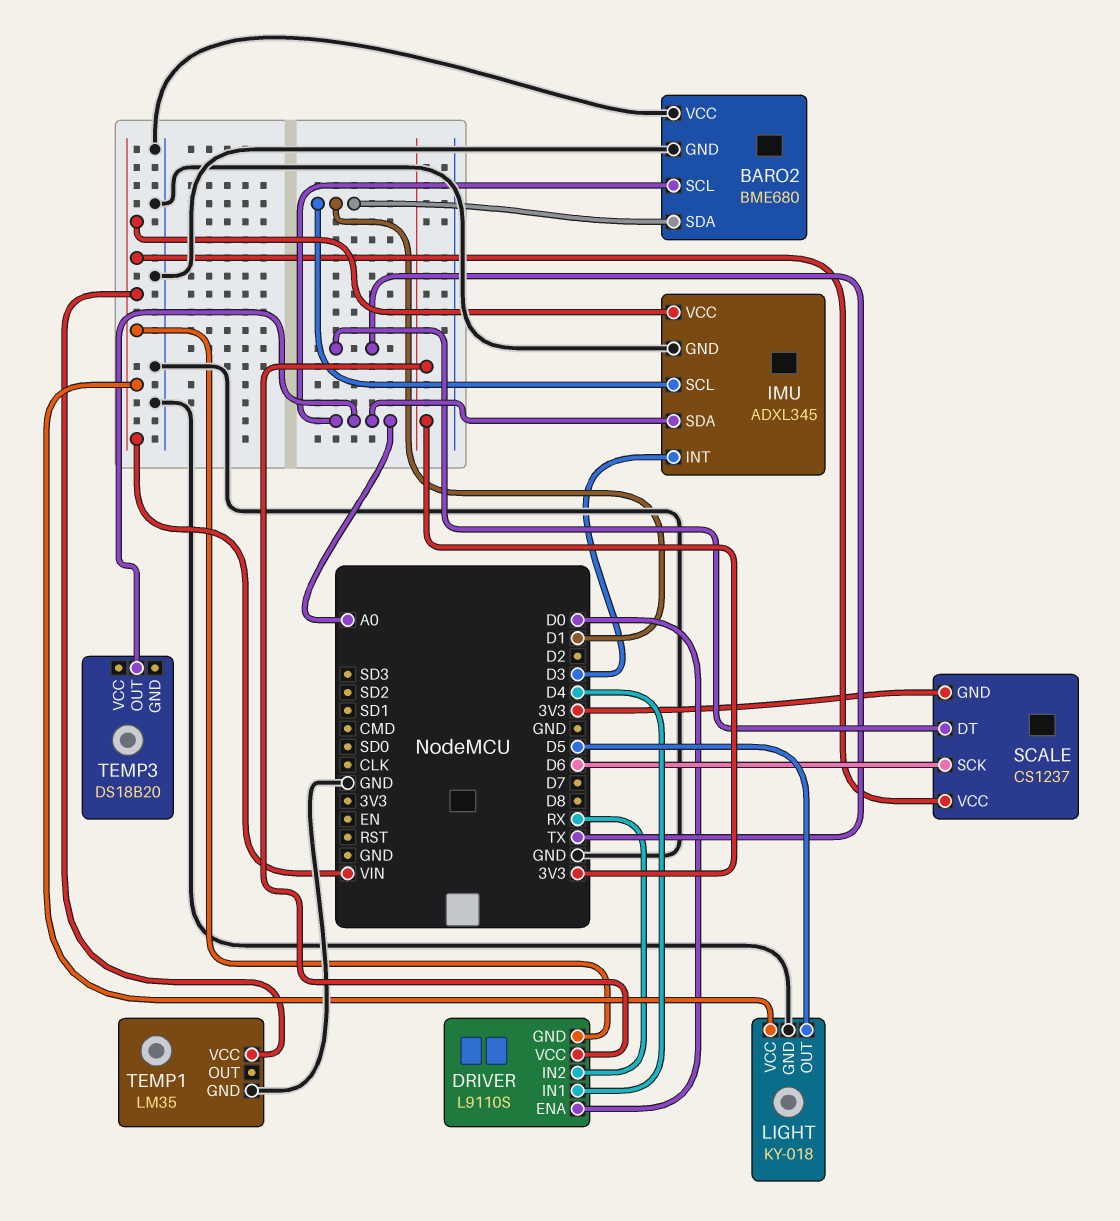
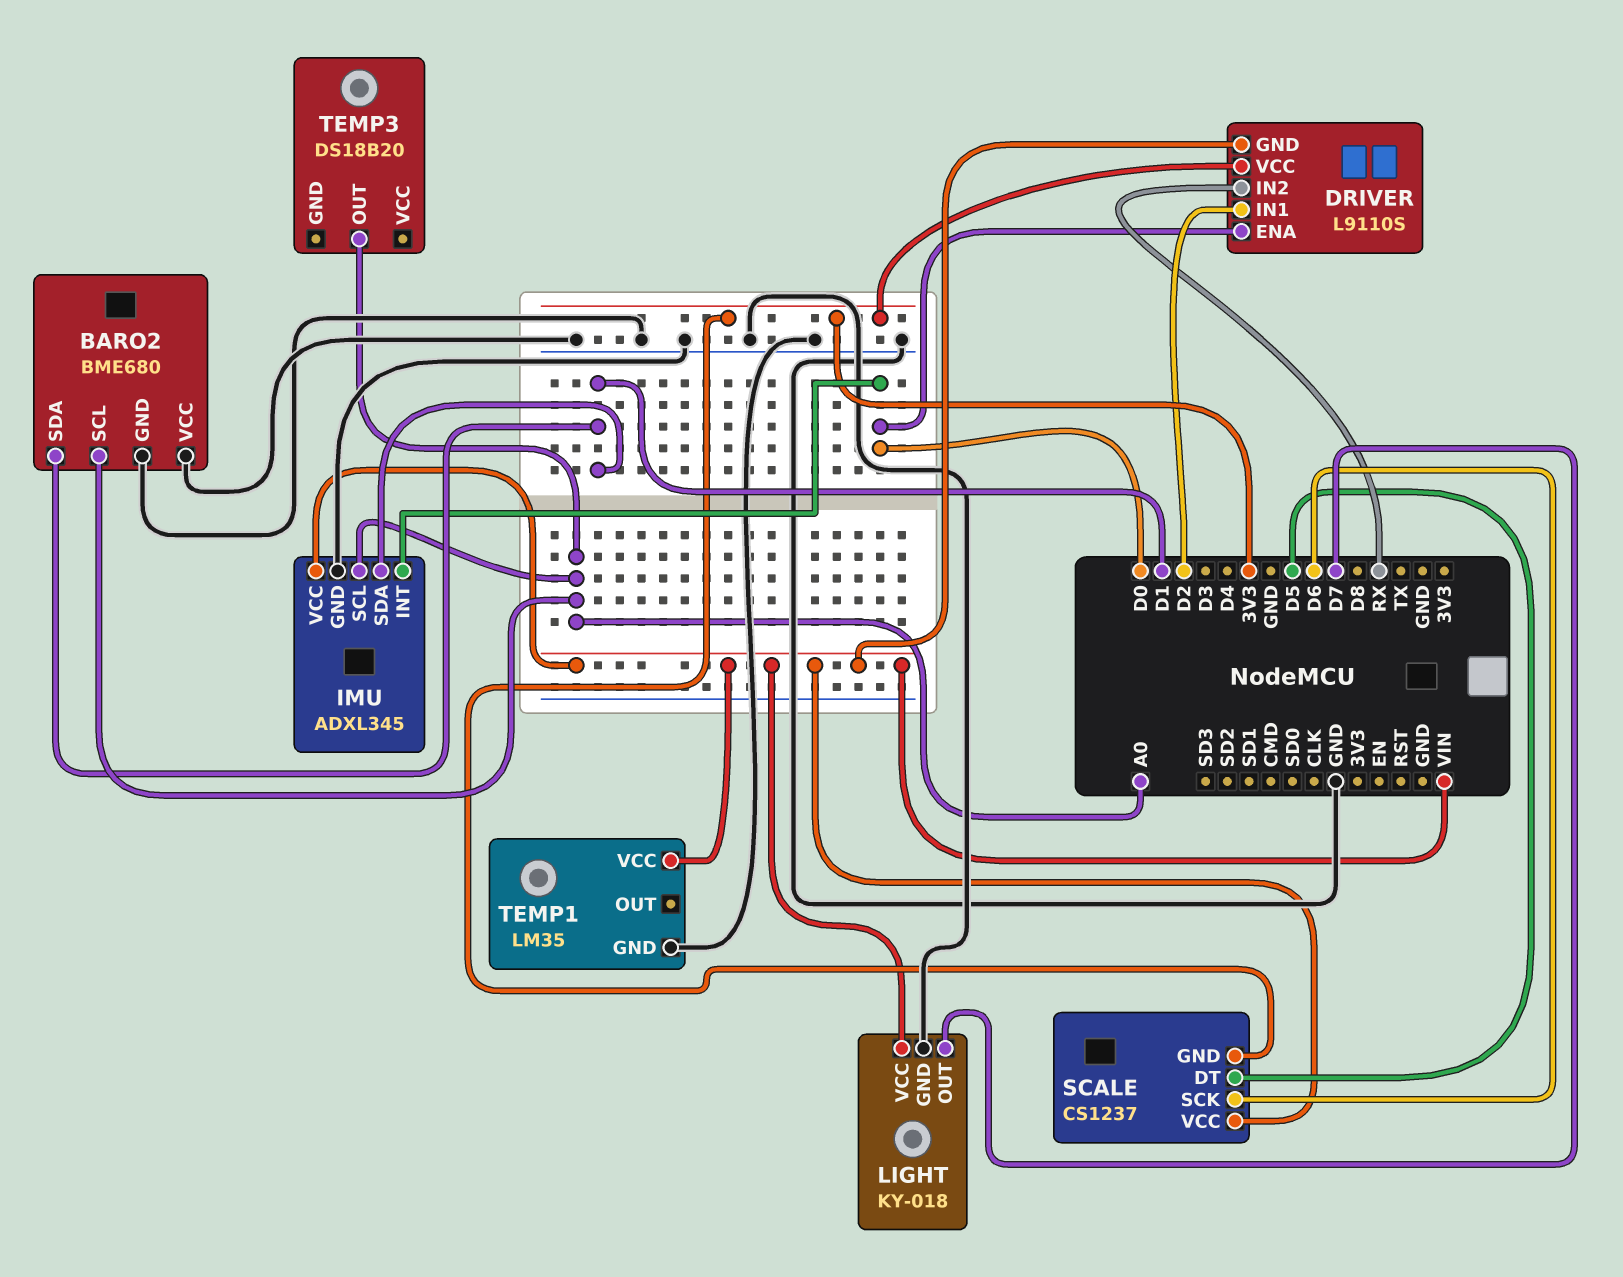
DRIVER pin IN1: D4 -> D2
IMU pin INT: D3 -> D0
IMU pin SCL: D1 -> A0
IMU pin SDA: A0 -> D1
LIGHT pin OUT: D5 -> D7
SCALE pin DT: TX -> D5

